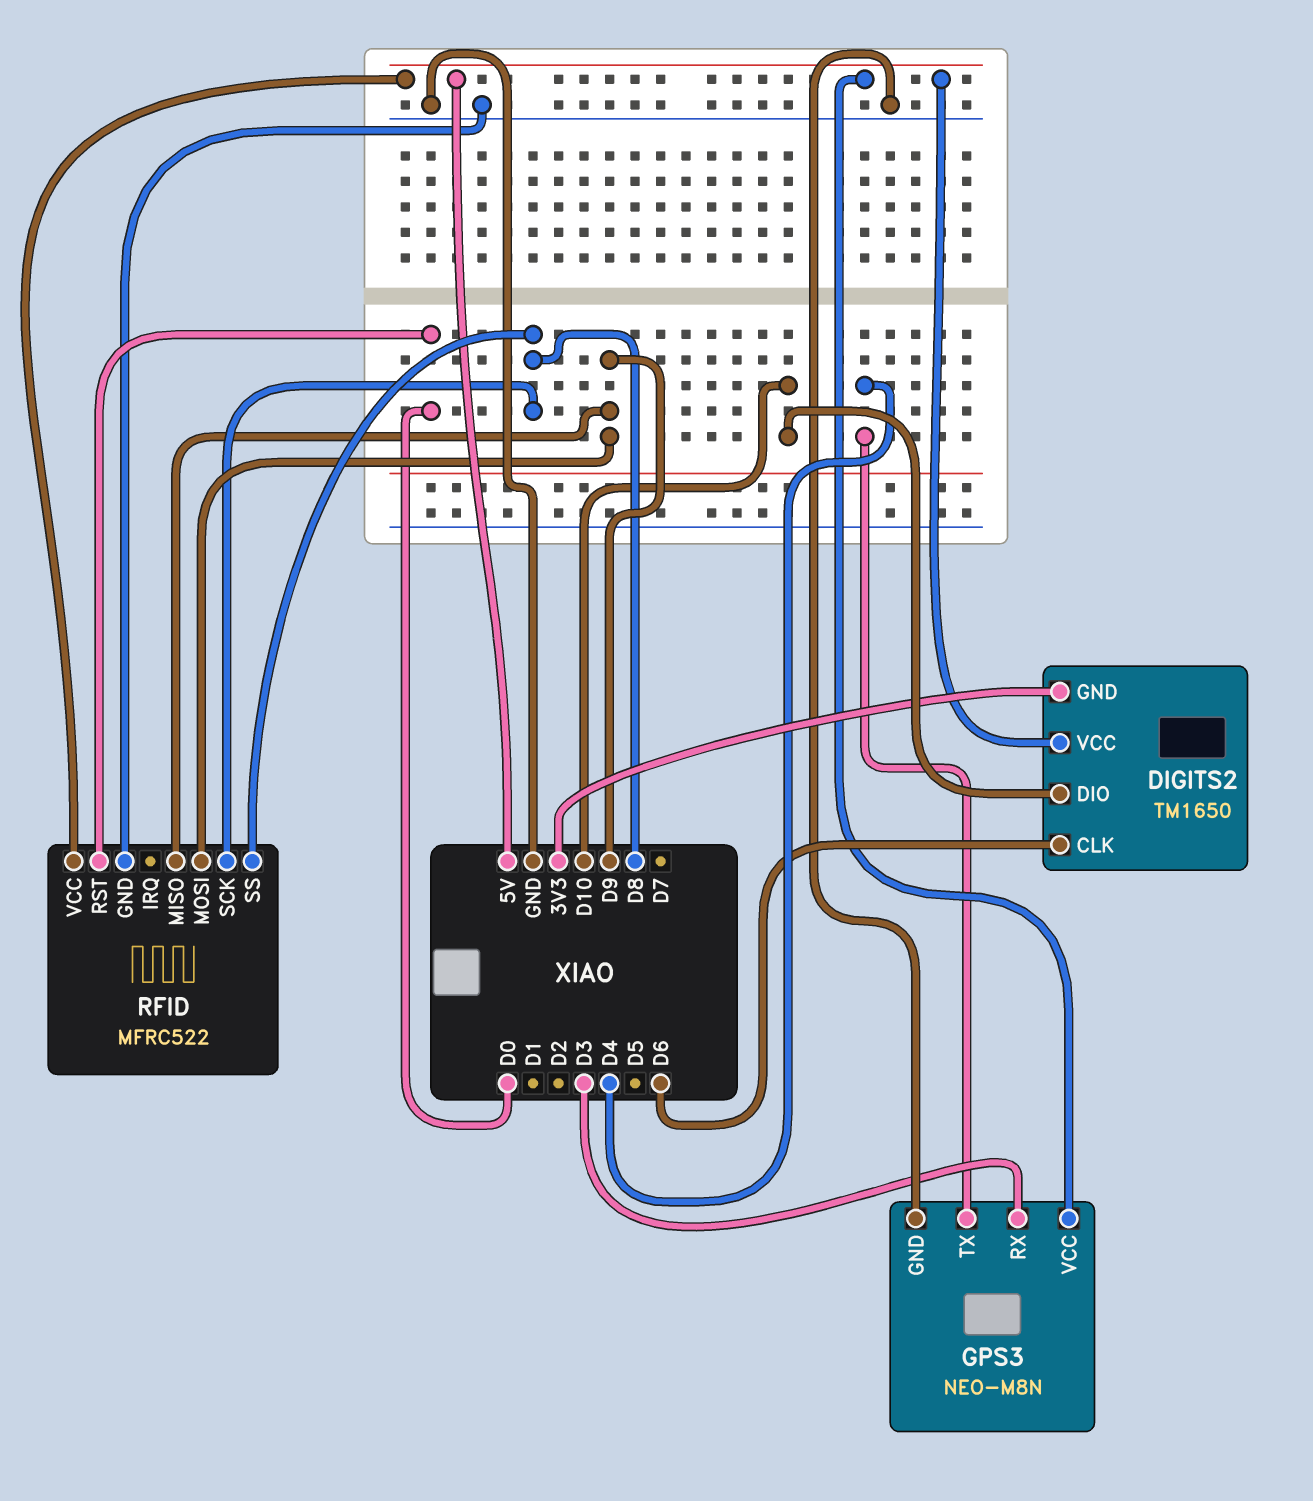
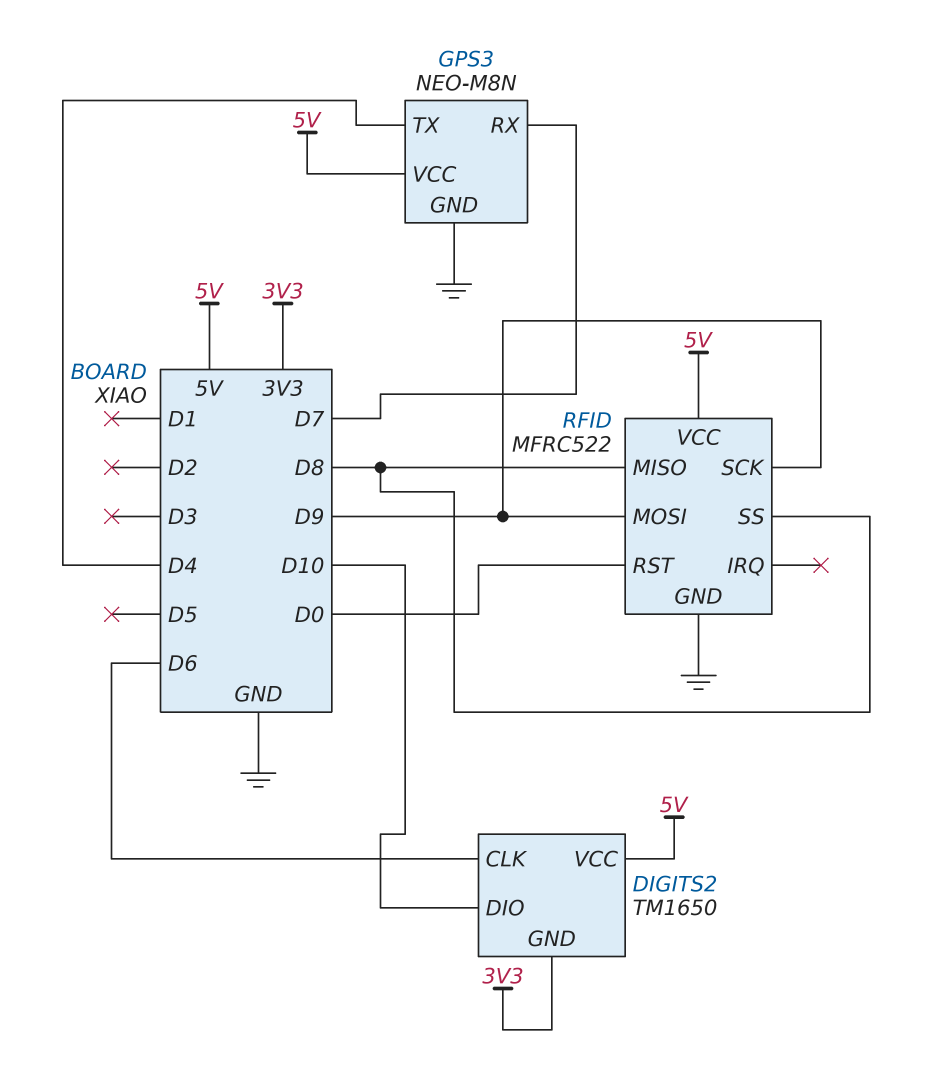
GPS3 pin RX: D3 -> D7
RFID pin MISO: D9 -> D8
RFID pin SCK: D8 -> D9

